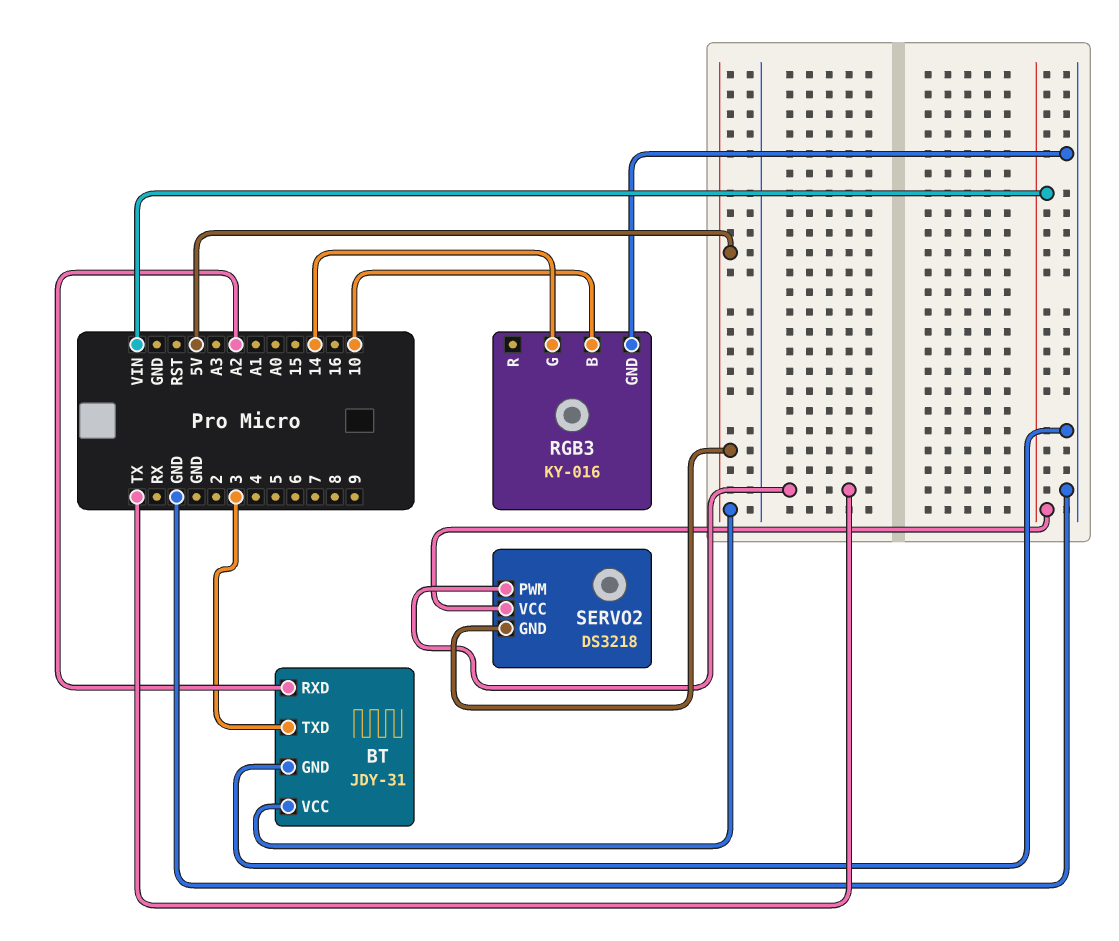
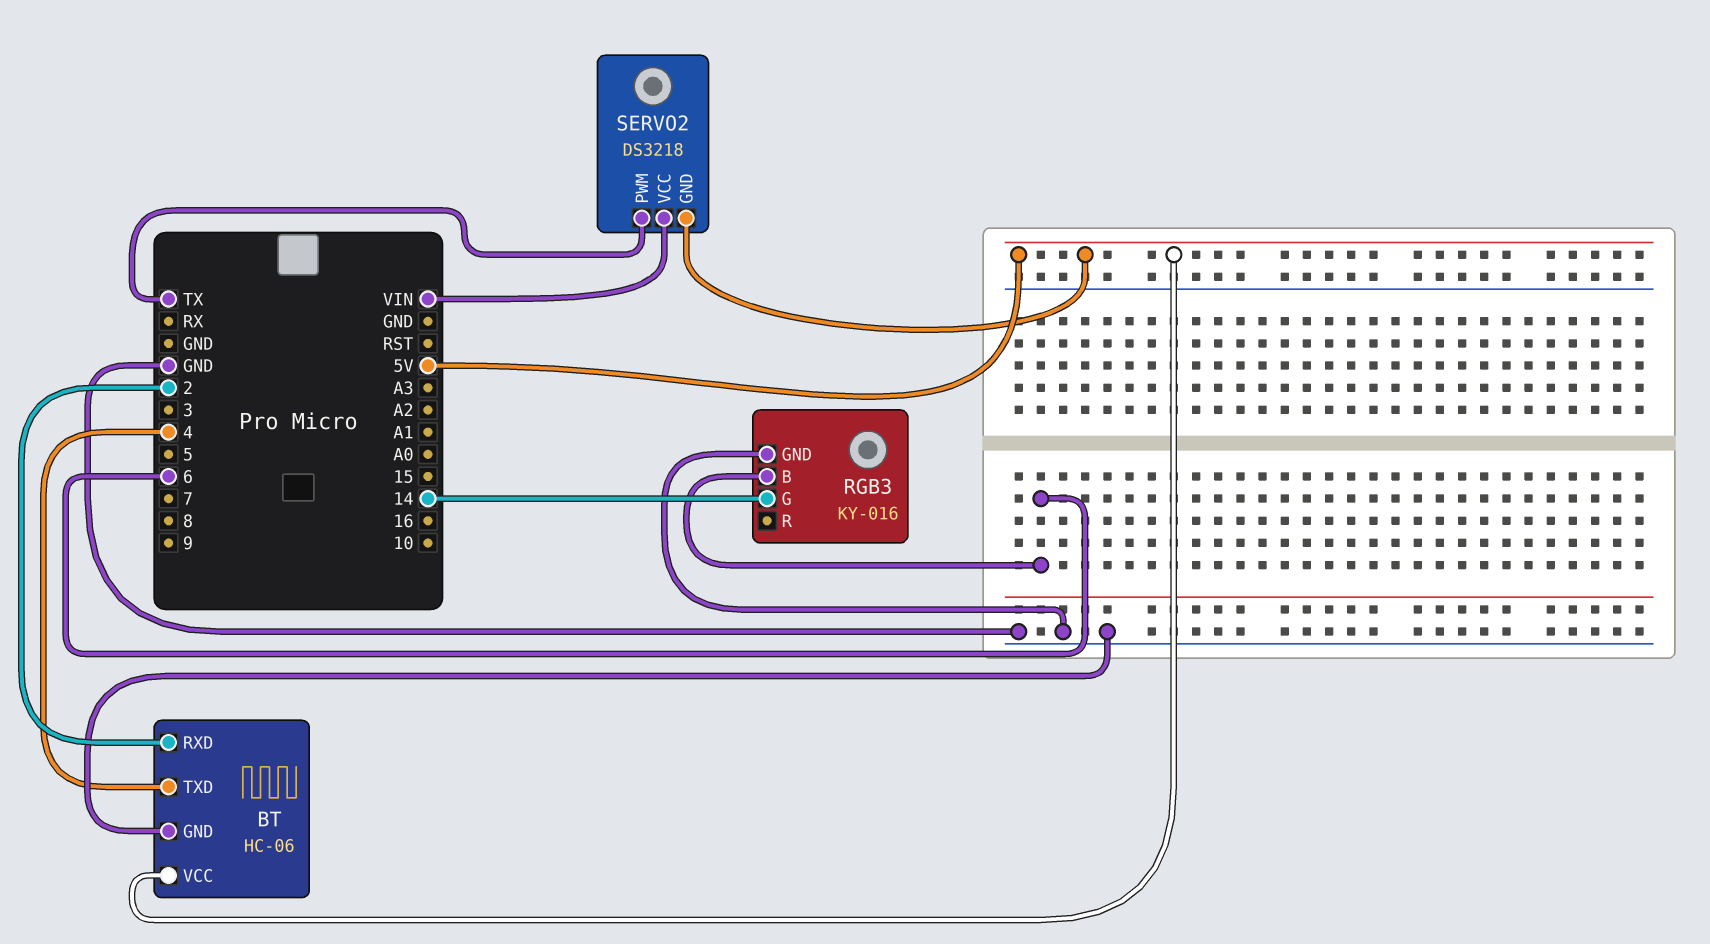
BT: JDY-31 -> HC-06
BT pin RXD: A2 -> 2
BT pin TXD: 3 -> 4
RGB3 pin B: 10 -> 6

